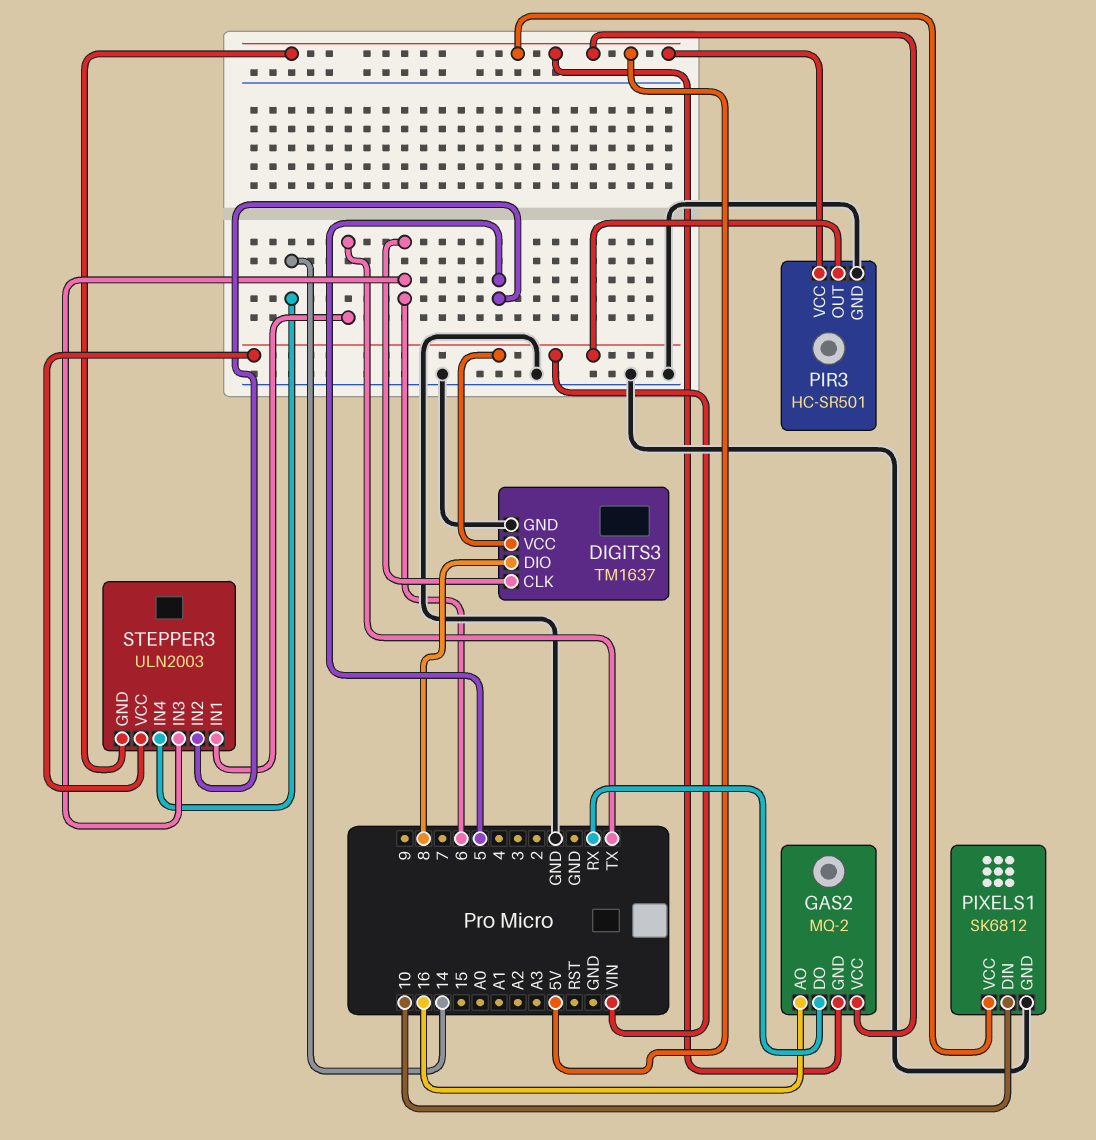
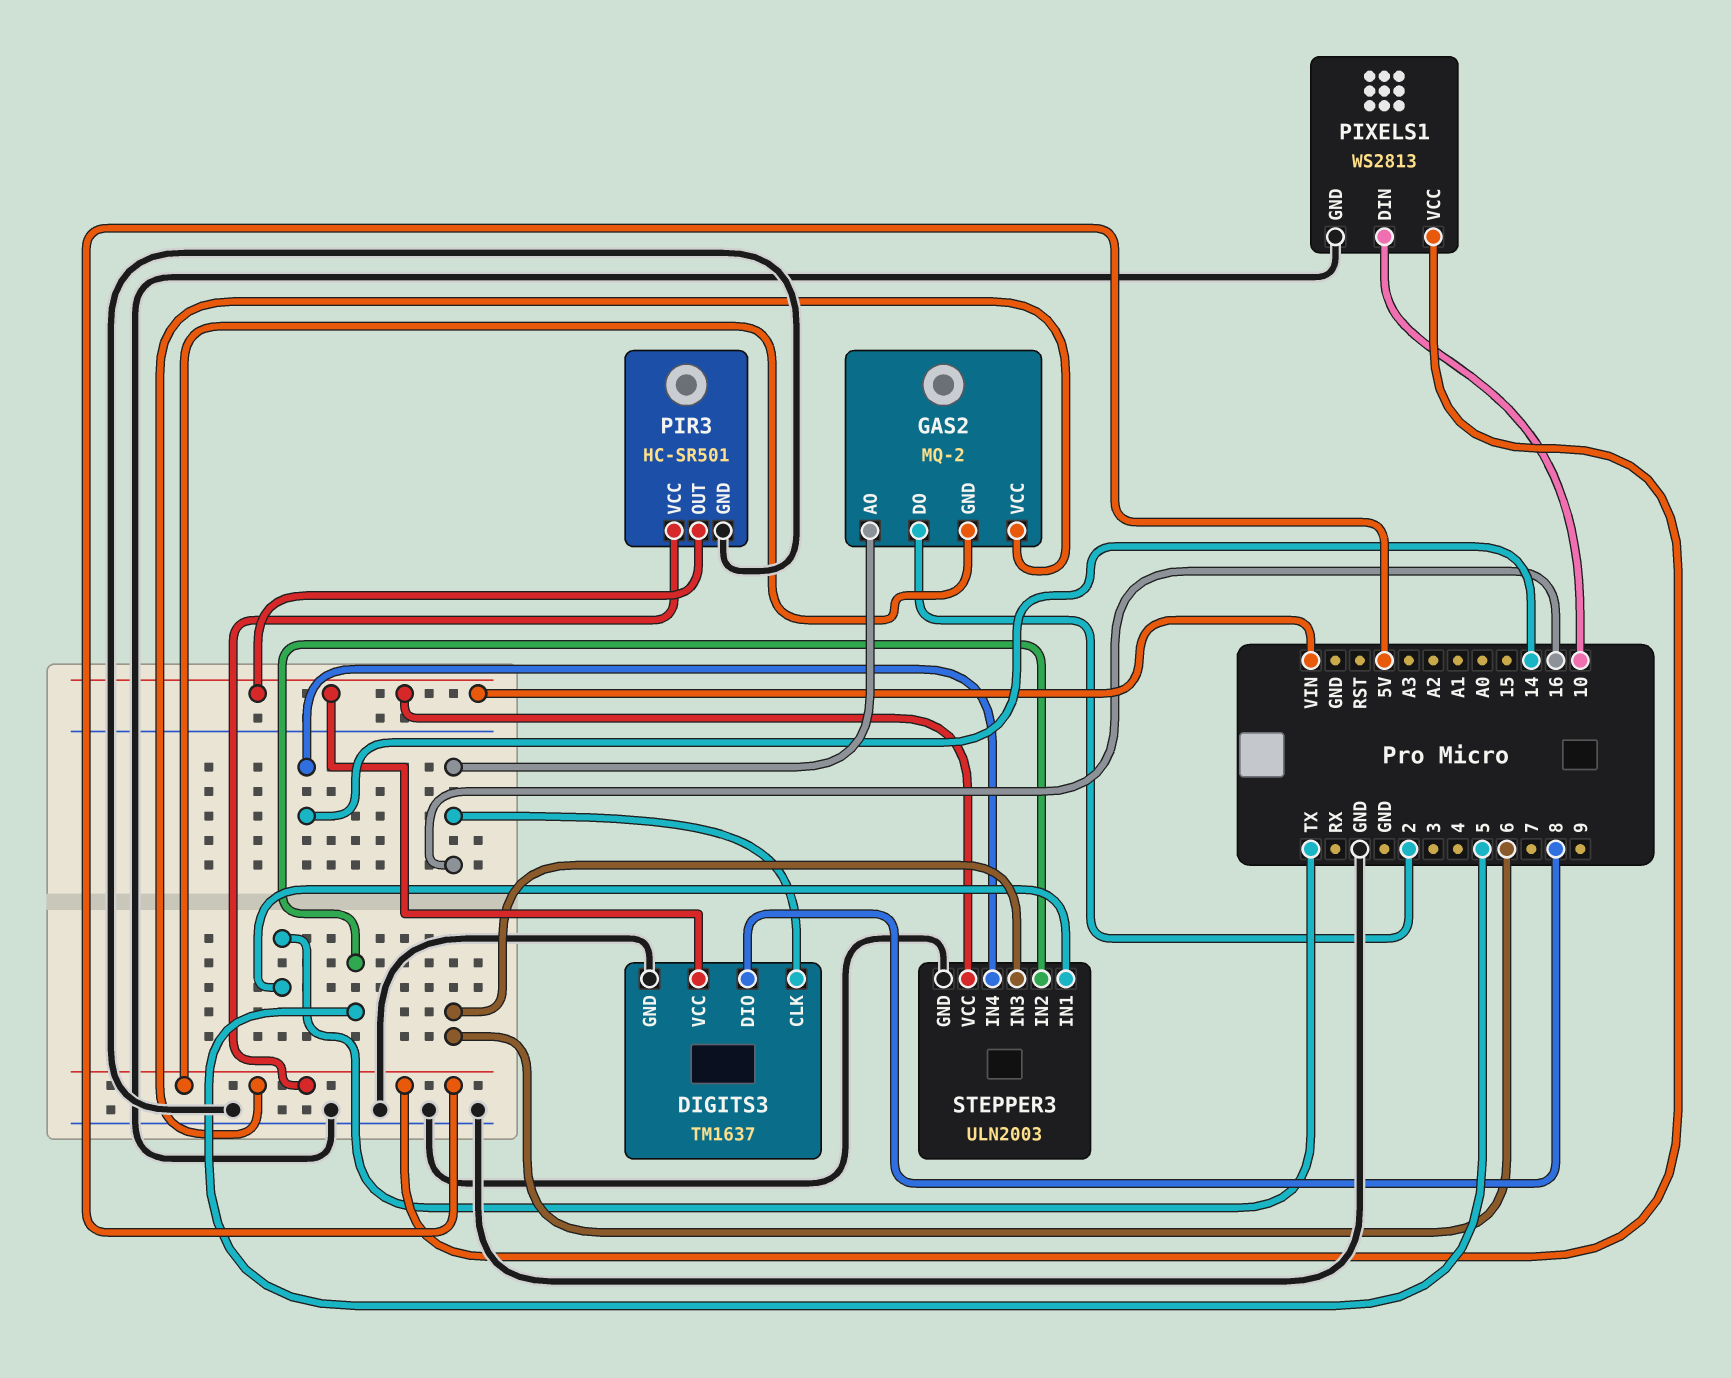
DIGITS3 pin CLK: 6 -> 16
GAS2 pin DO: RX -> 2
PIXELS1: SK6812 -> WS2813
STEPPER3 pin GND: 5V -> GND

